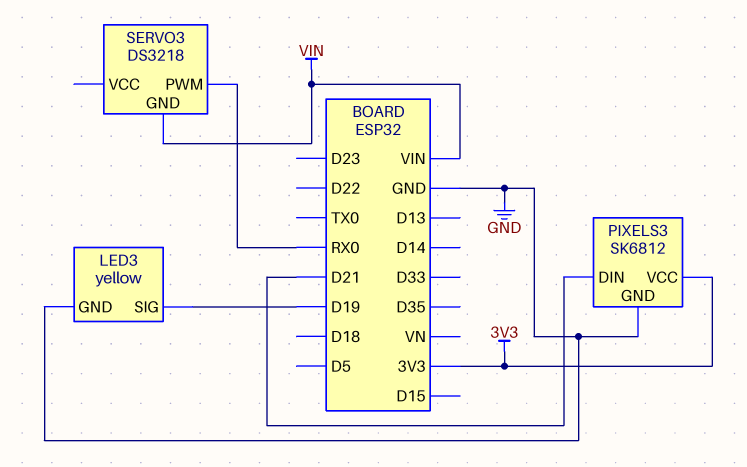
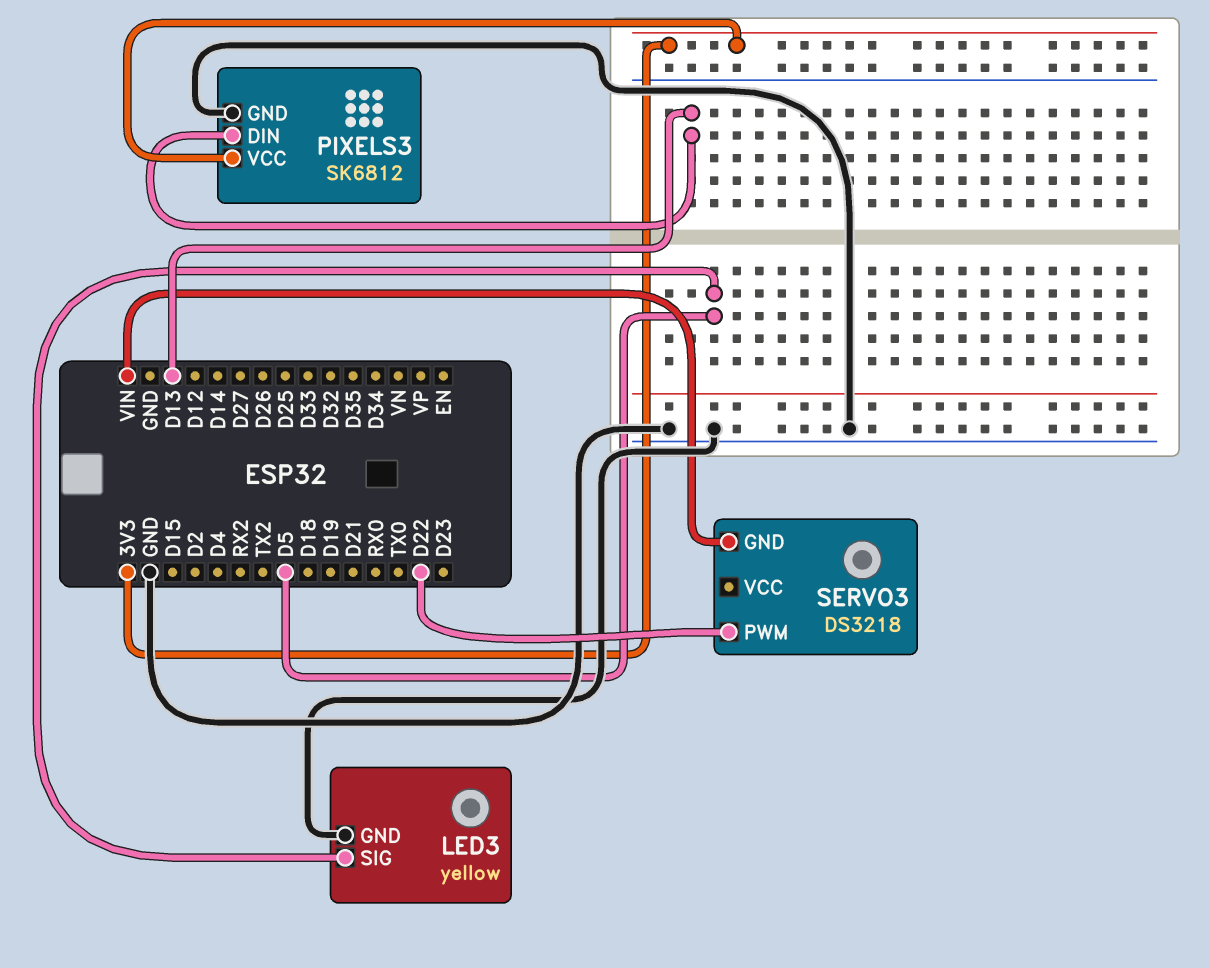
LED3 pin SIG: D19 -> D5
PIXELS3 pin DIN: D21 -> D13
SERVO3 pin PWM: RX0 -> D22

